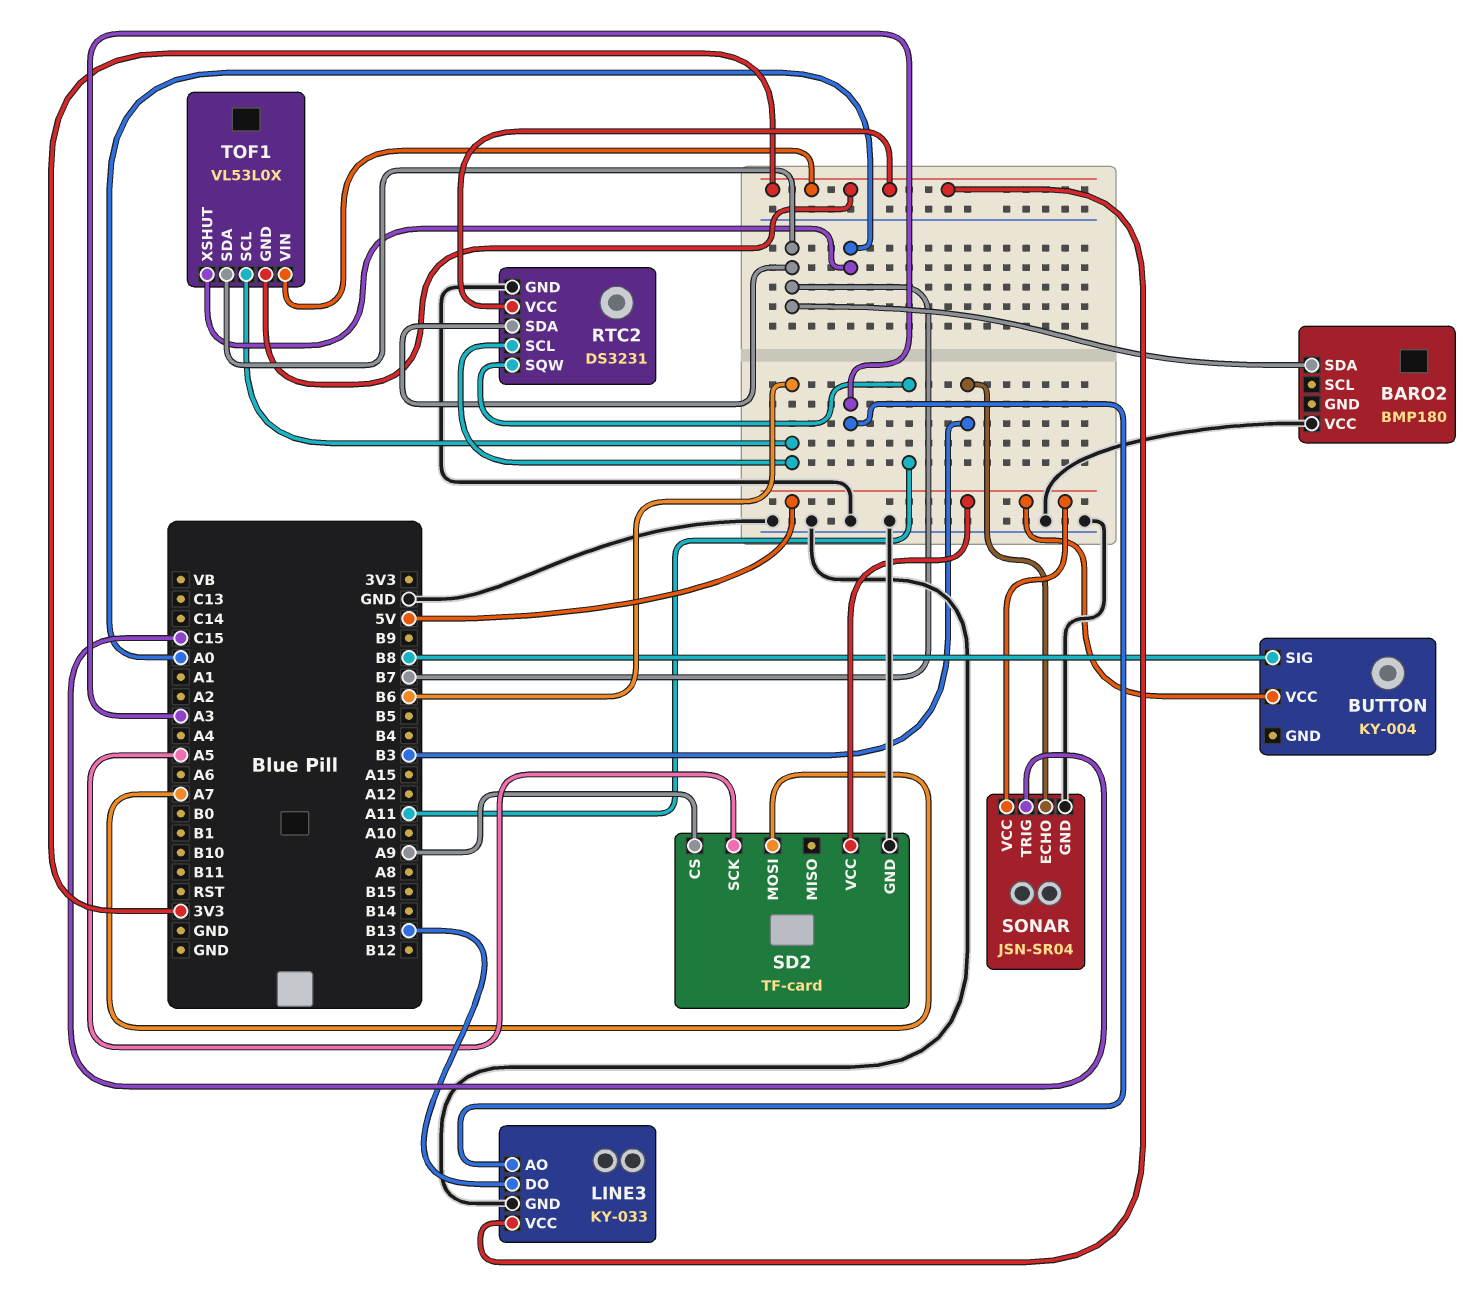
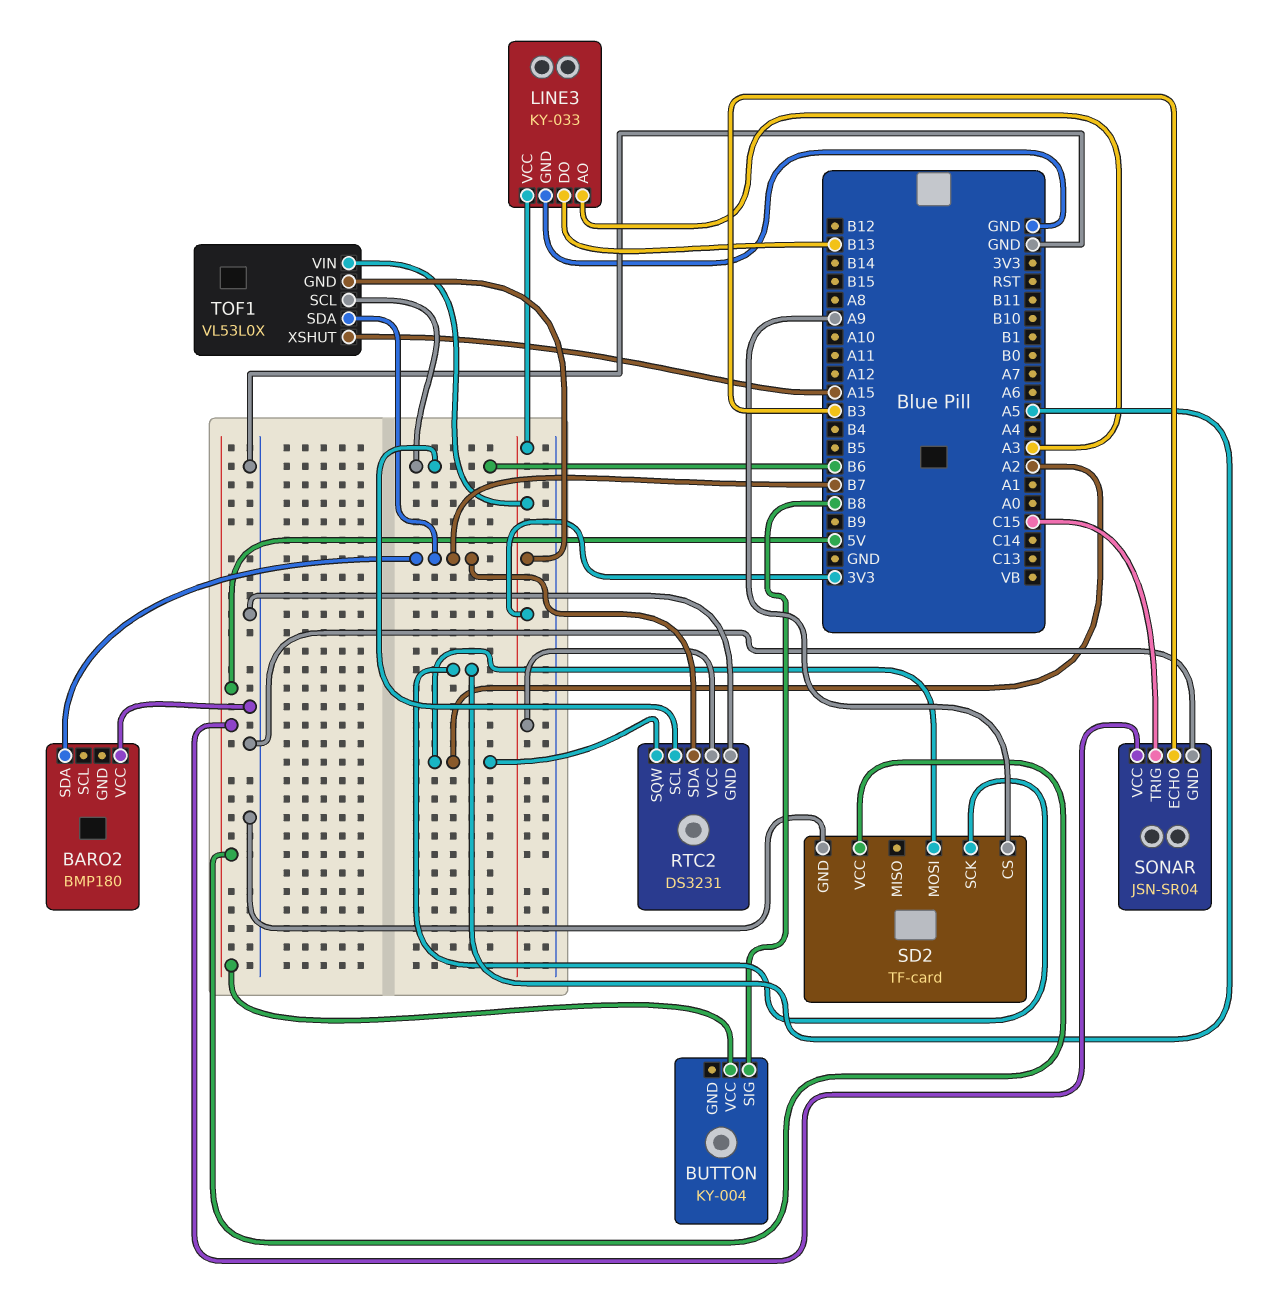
RTC2 pin SQW: A11 -> A2
SD2 pin MOSI: A7 -> A2
TOF1 pin XSHUT: A0 -> A15

